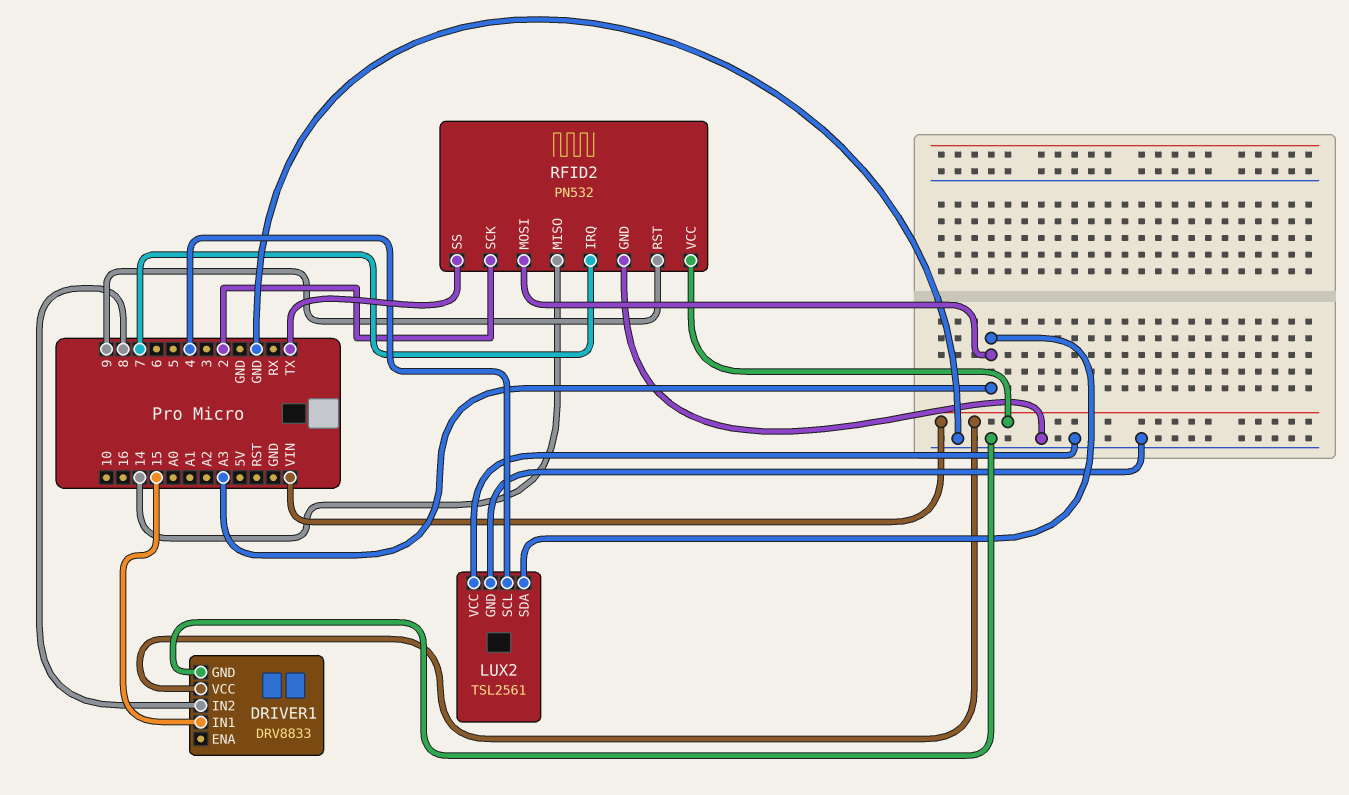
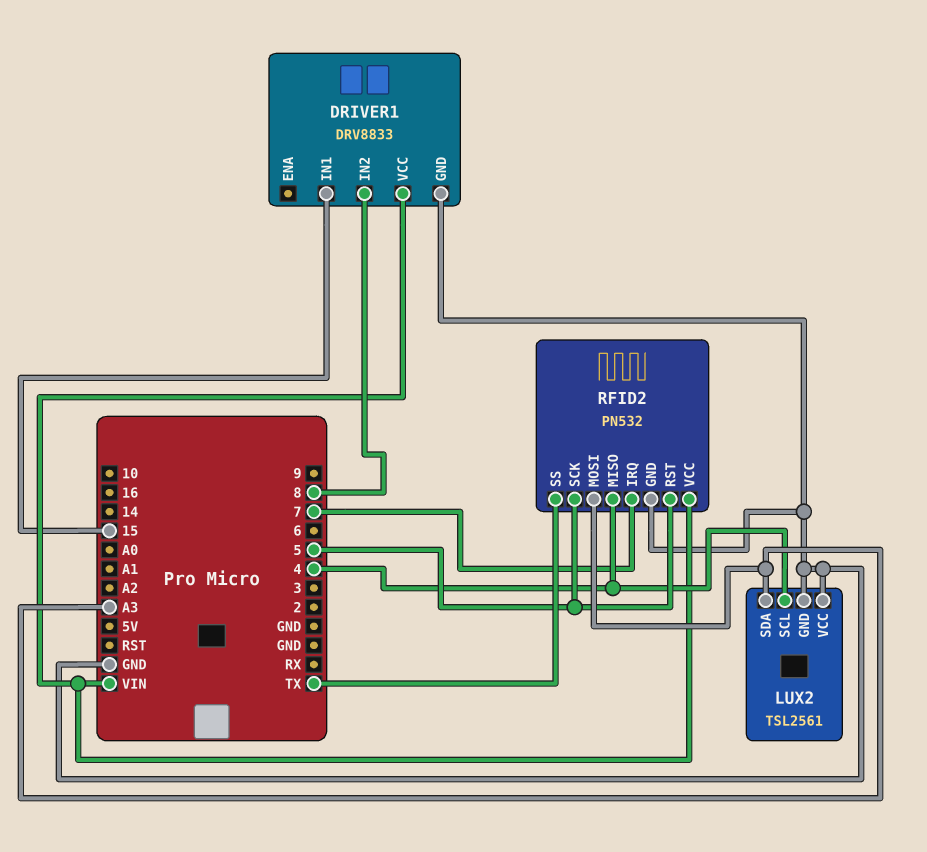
RFID2 pin MISO: 14 -> 4
RFID2 pin RST: 9 -> 5
RFID2 pin SCK: 2 -> 5

